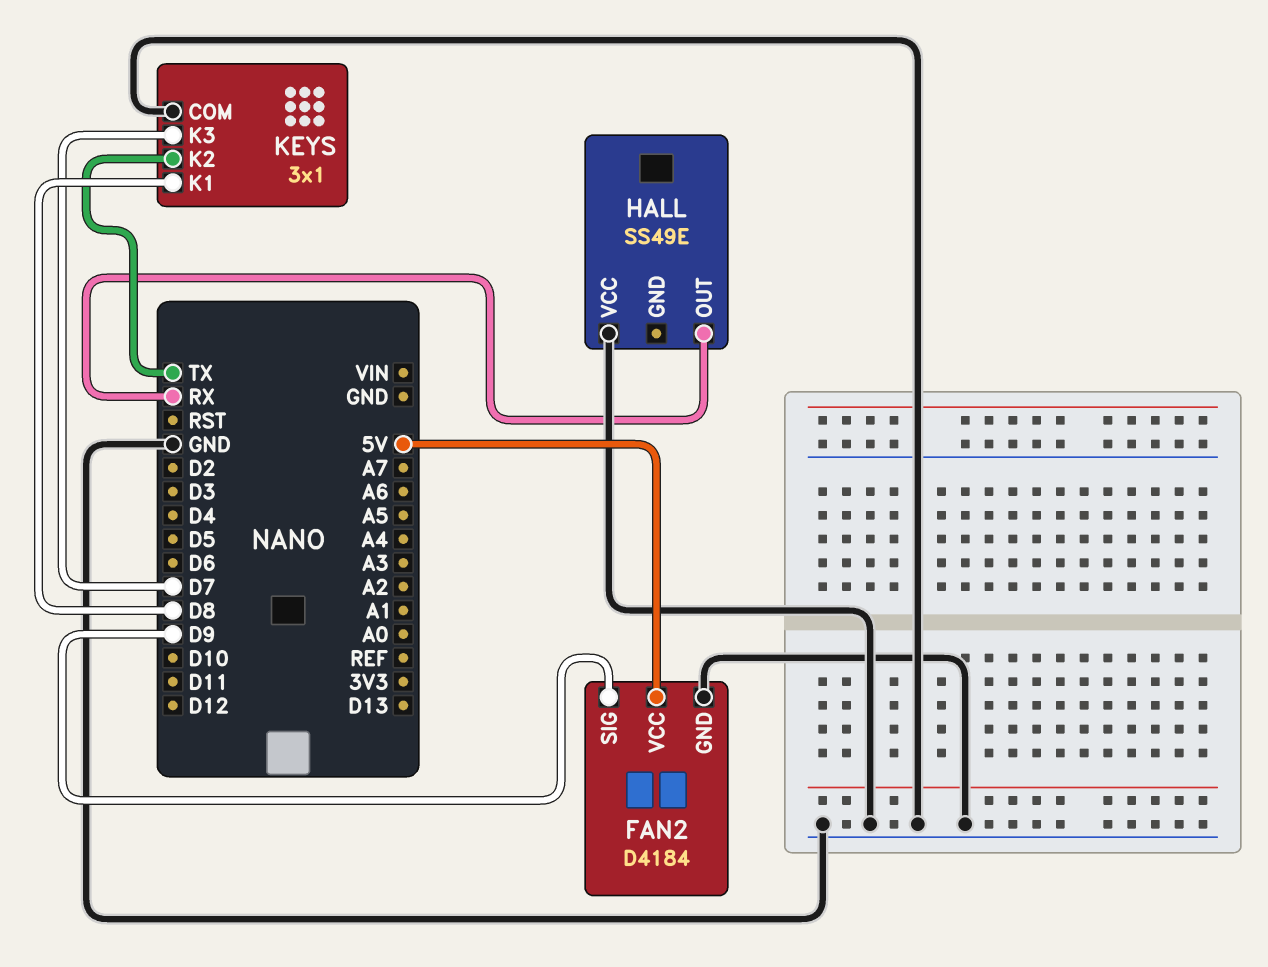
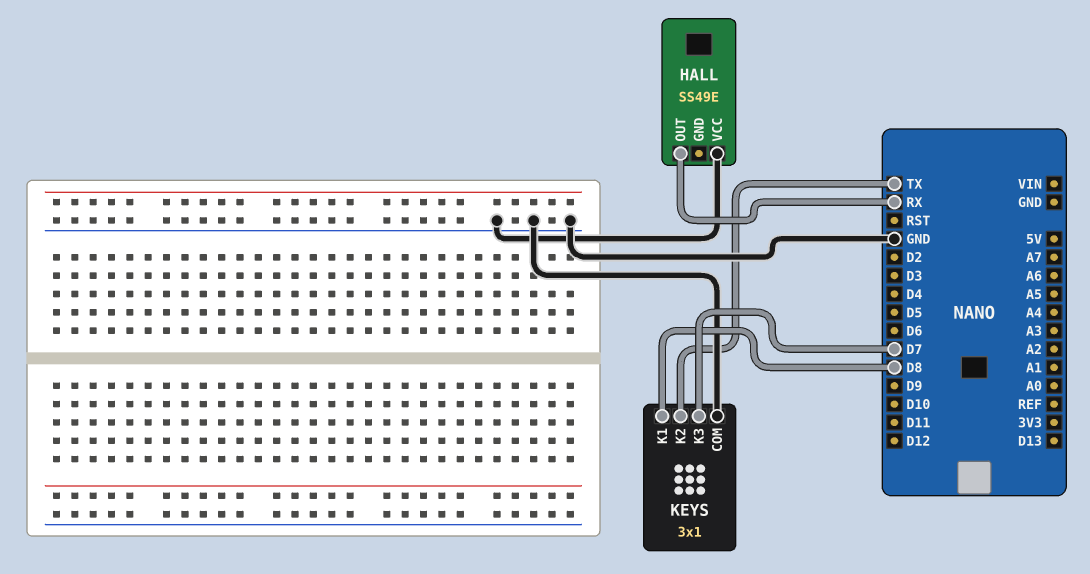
FAN2: D4184 -> none
FAN2 pin GND: GND -> none
FAN2 pin SIG: D9 -> none
FAN2 pin VCC: 5V -> none

